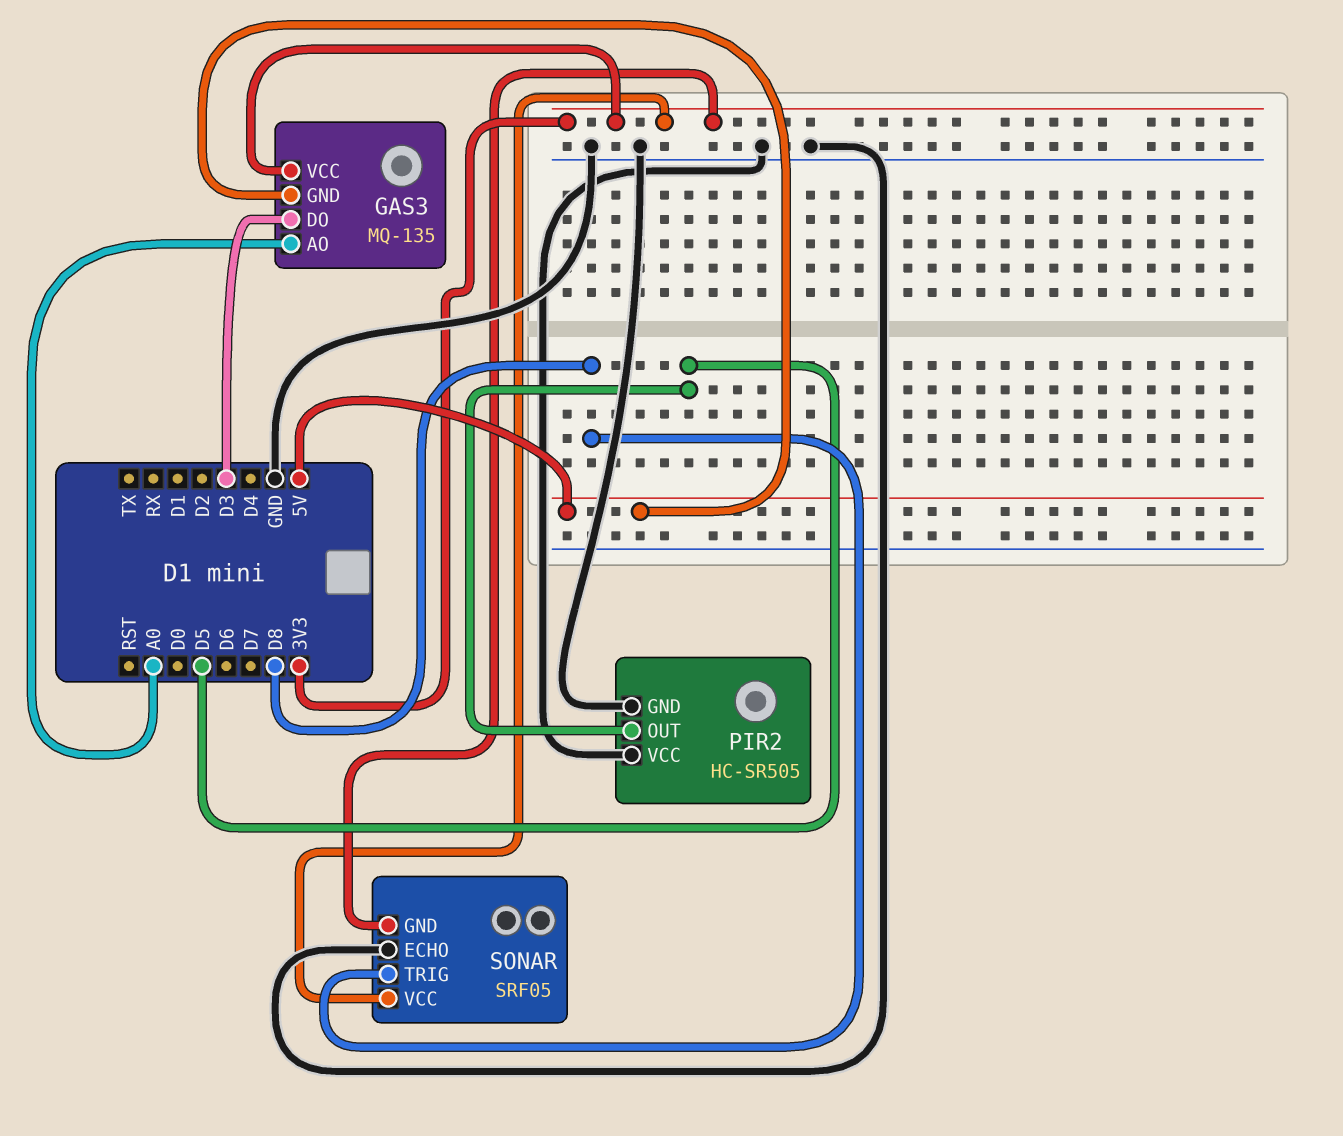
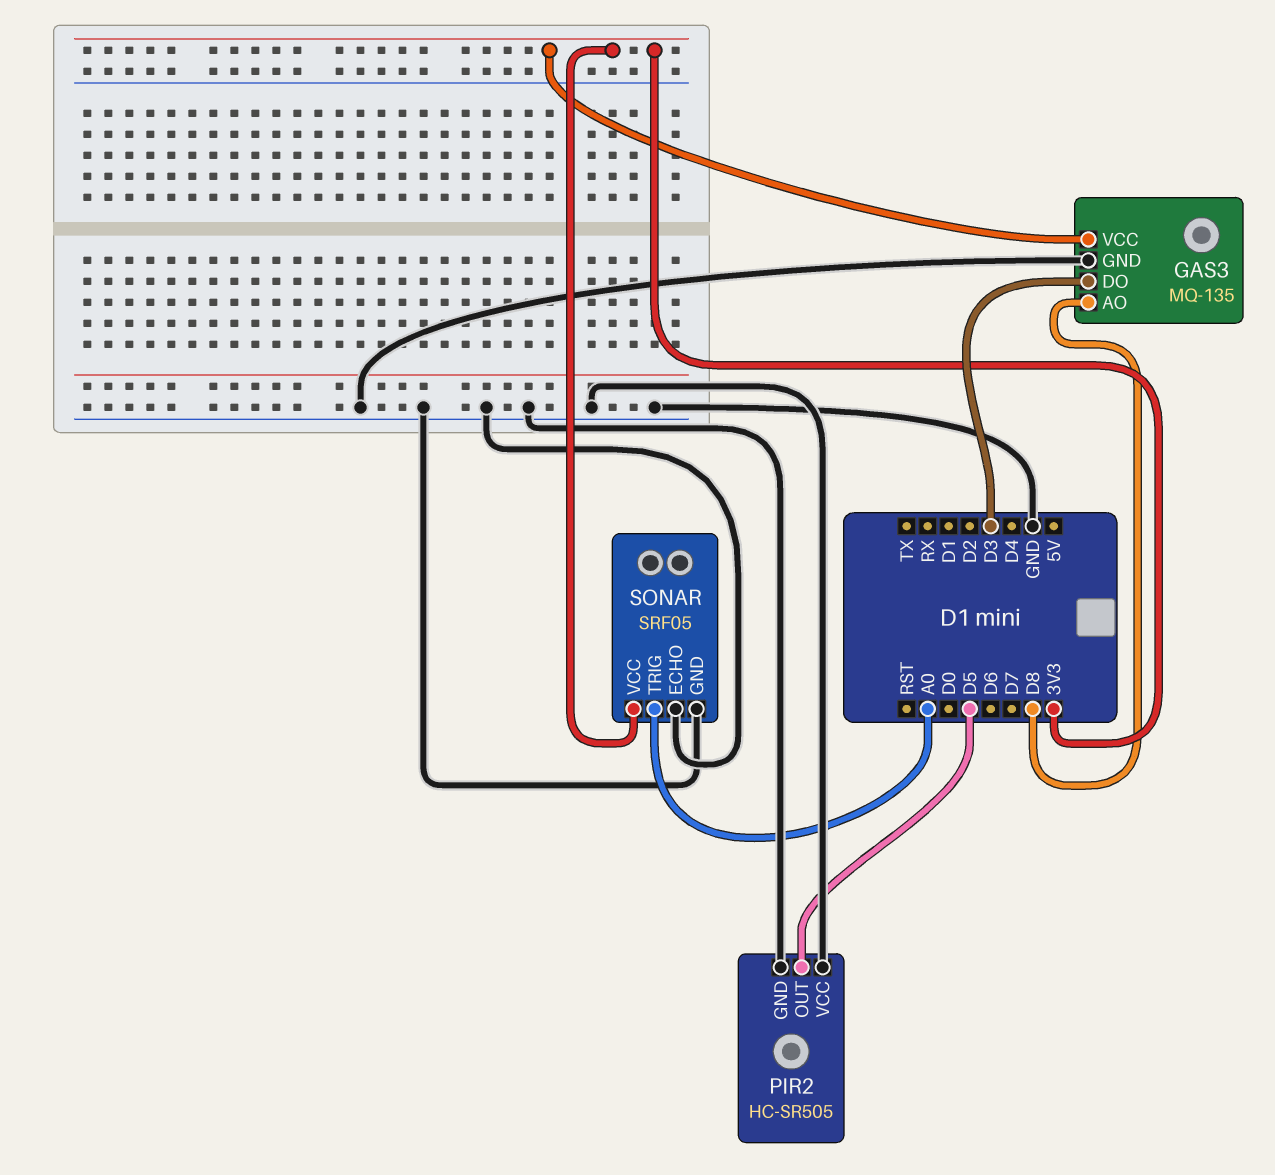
GAS3 pin AO: A0 -> D8
GAS3 pin GND: 5V -> GND
SONAR pin GND: 3V3 -> GND
SONAR pin TRIG: D8 -> A0

